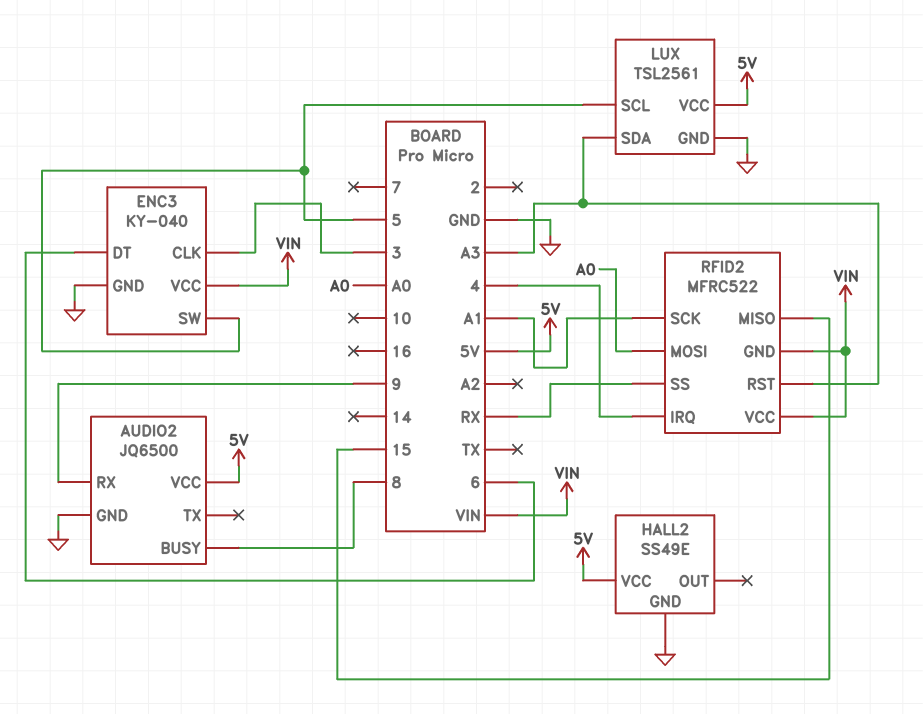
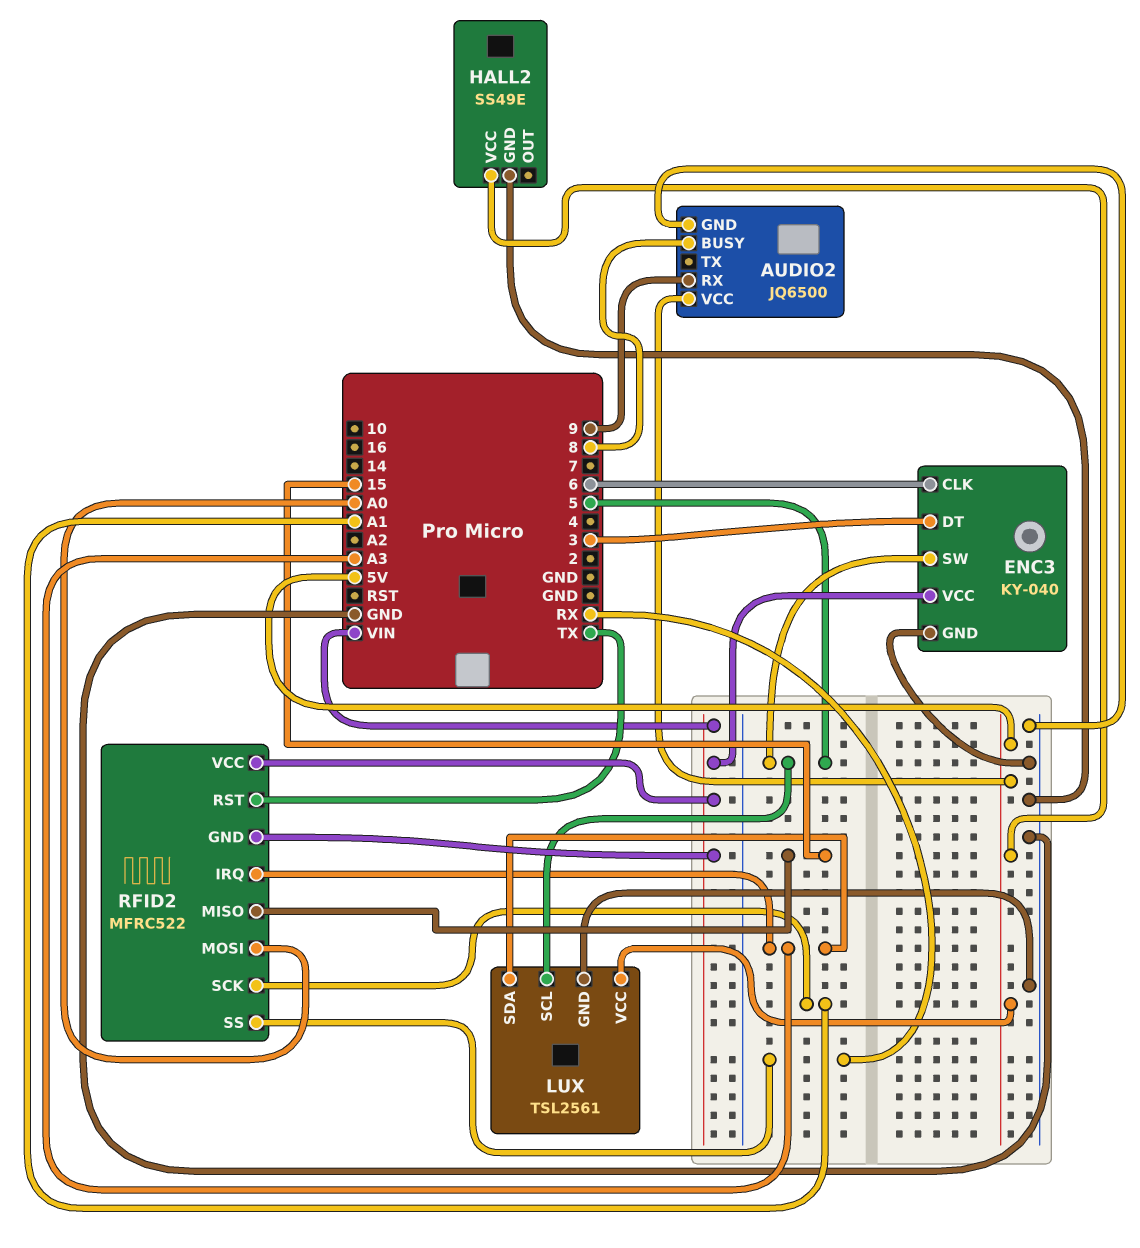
ENC3 pin CLK: 3 -> 6
ENC3 pin DT: 6 -> 3
RFID2 pin IRQ: 4 -> A3
RFID2 pin RST: A3 -> TX

